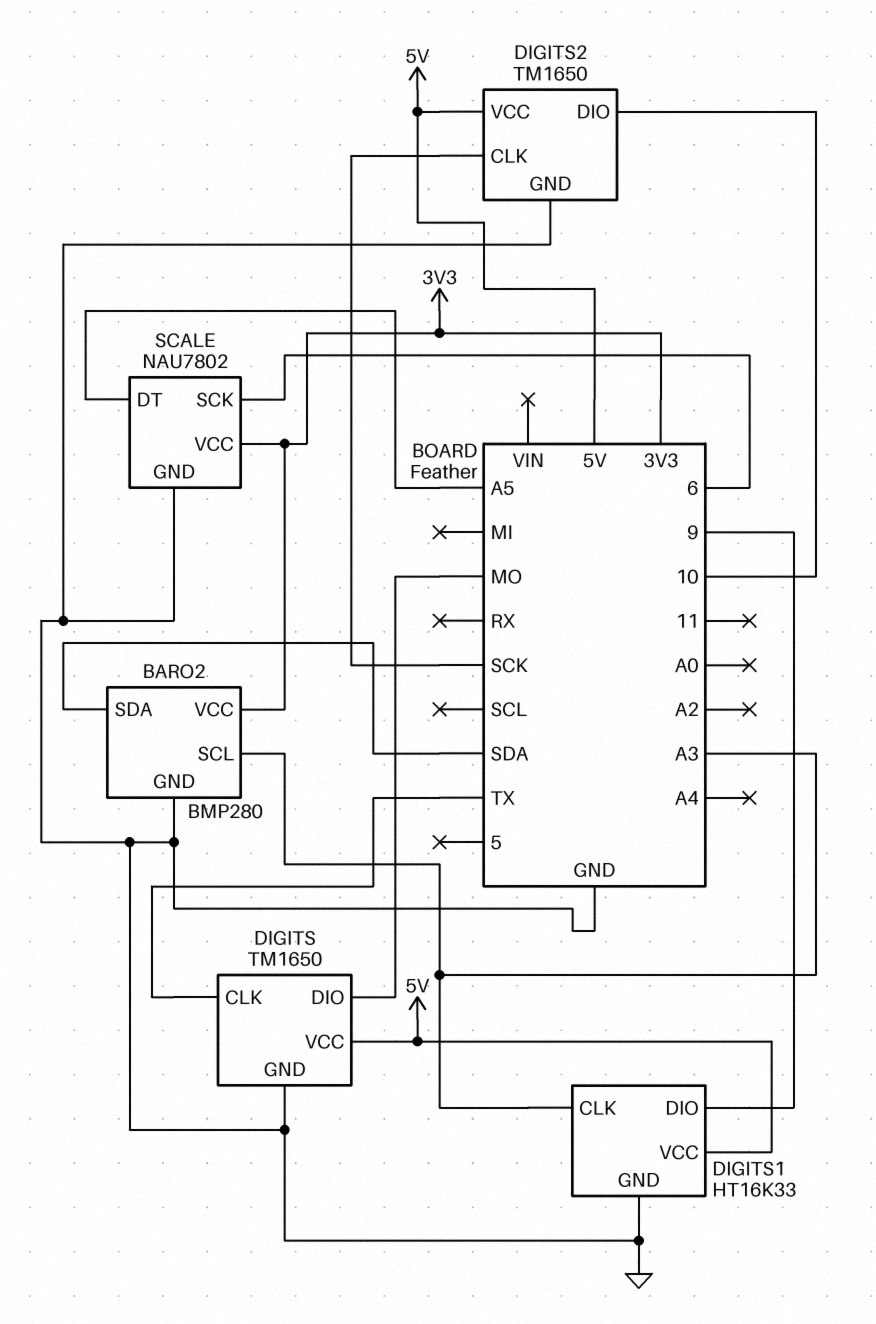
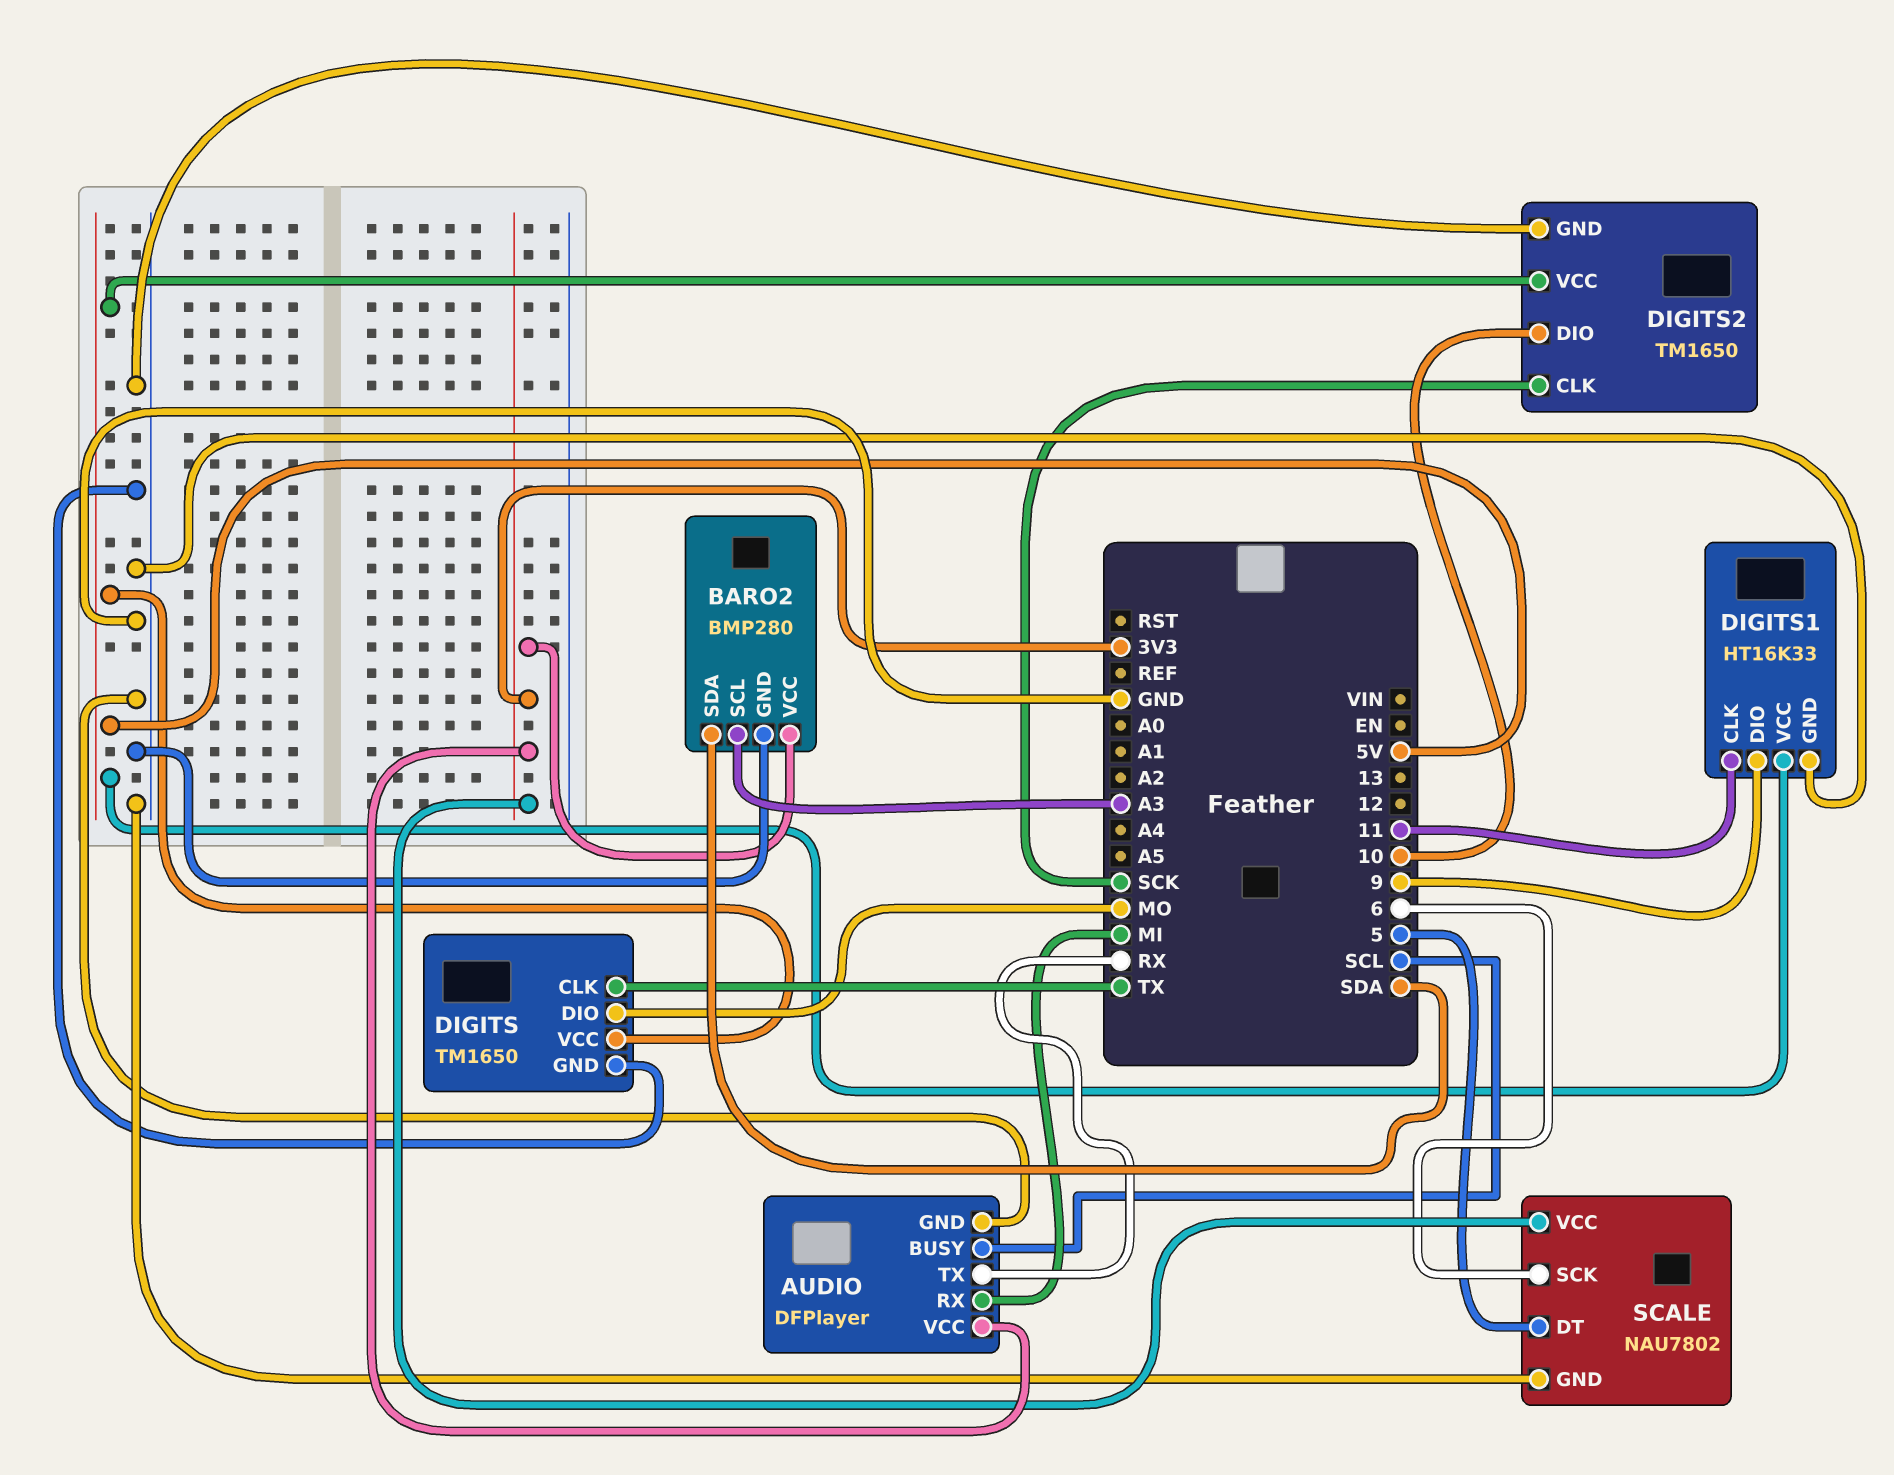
AUDIO: none -> DFPlayer
AUDIO pin BUSY: none -> SCL
AUDIO pin GND: none -> GND
AUDIO pin RX: none -> MI
AUDIO pin TX: none -> RX
AUDIO pin VCC: none -> 3V3
DIGITS1 pin CLK: A3 -> 11
SCALE pin DT: A5 -> 5

